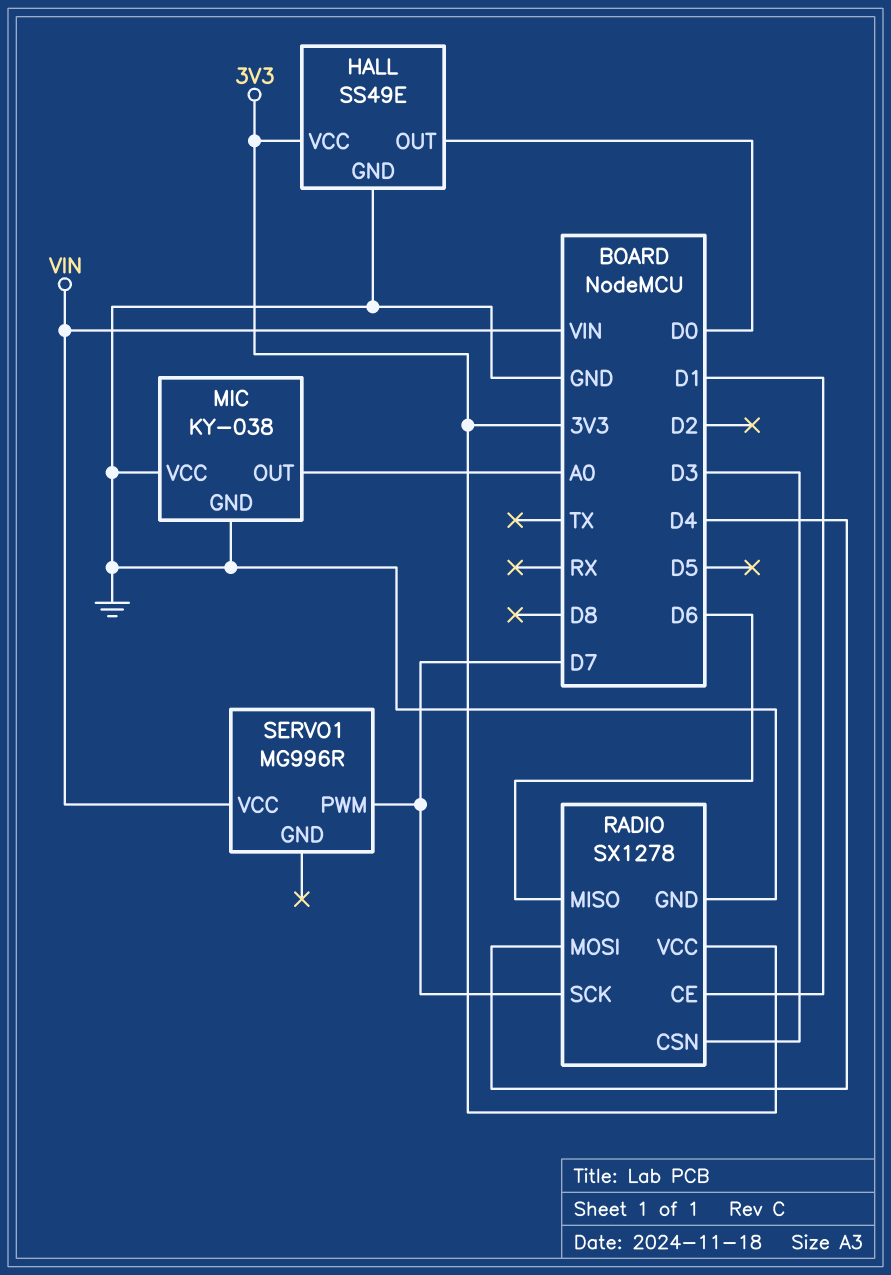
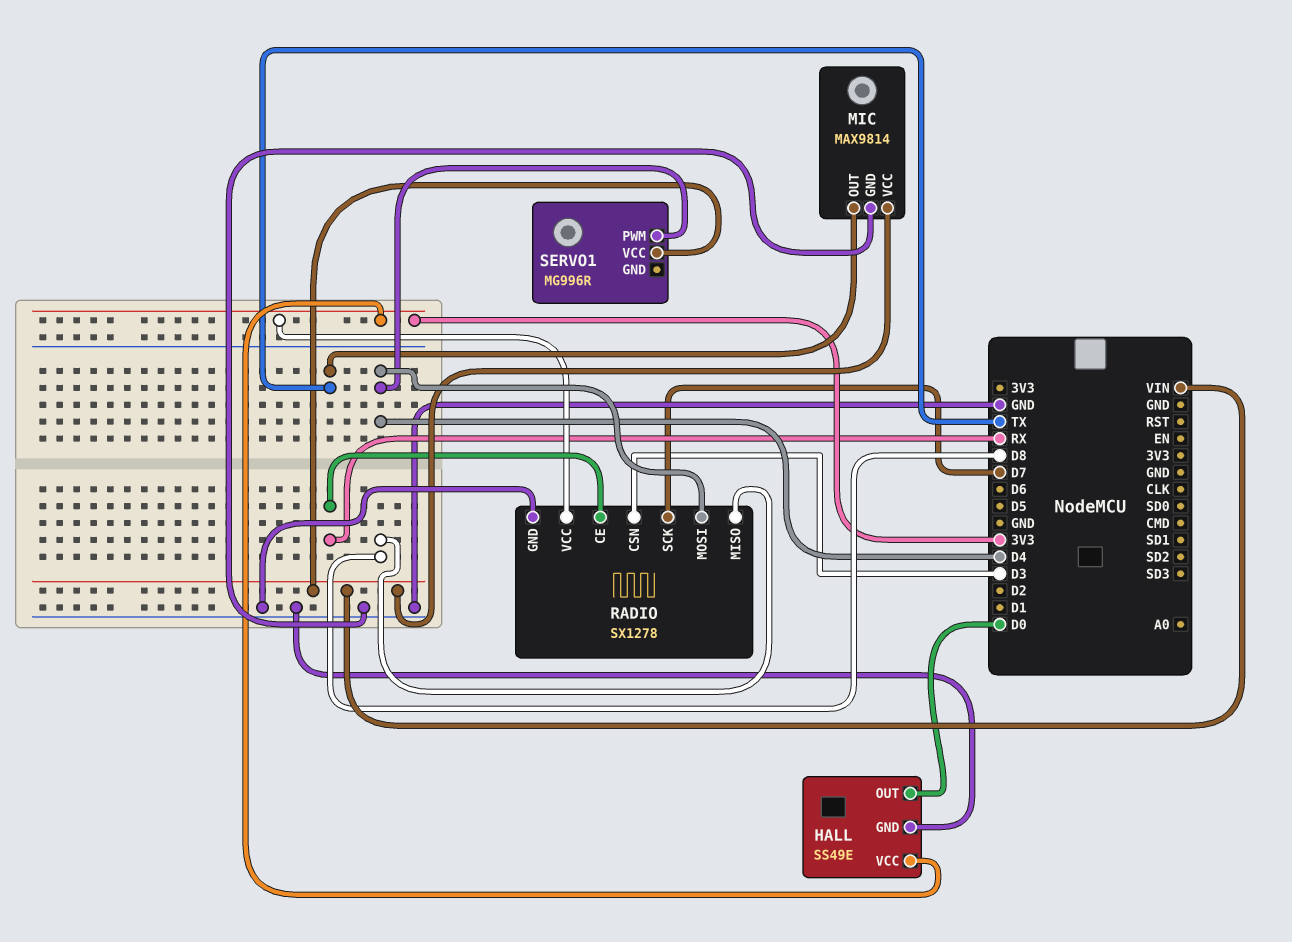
MIC: KY-038 -> MAX9814
MIC pin OUT: A0 -> TX
MIC pin VCC: GND -> VIN
RADIO pin CE: D1 -> RX
RADIO pin MISO: D6 -> D8
SERVO1 pin PWM: D7 -> D4

